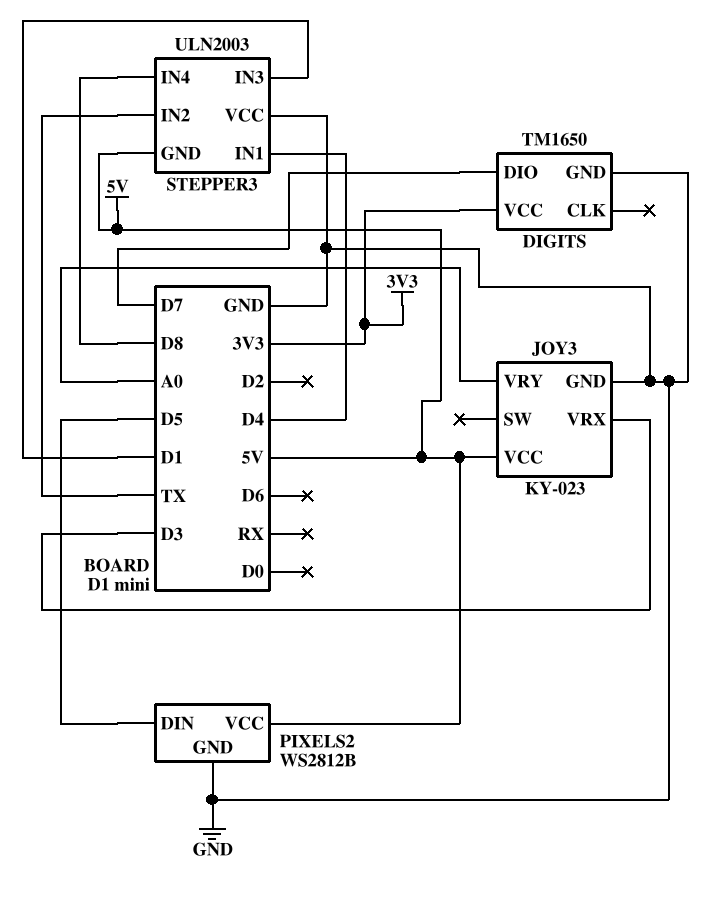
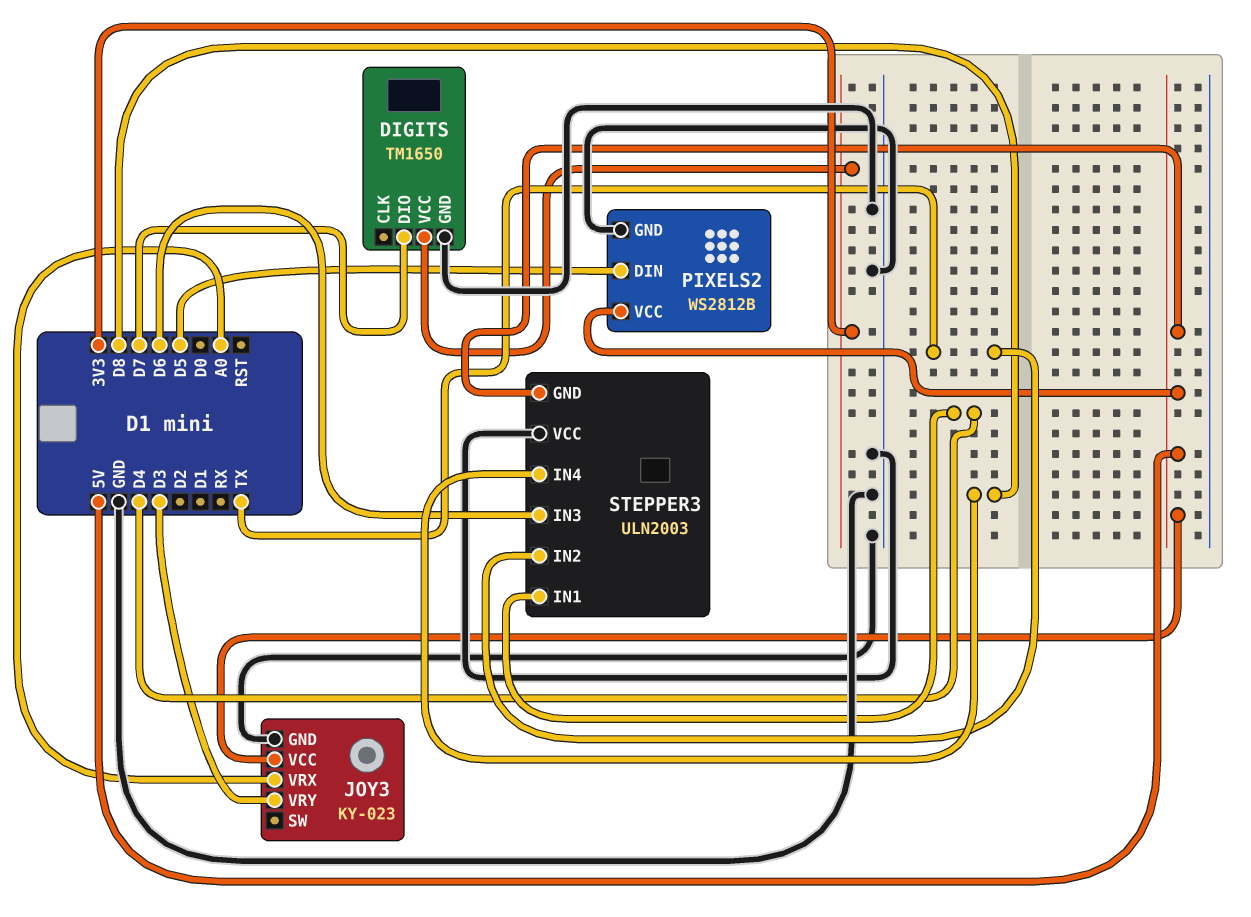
JOY3 pin VRX: D3 -> A0
JOY3 pin VRY: A0 -> D3
STEPPER3 pin IN3: D1 -> D6

